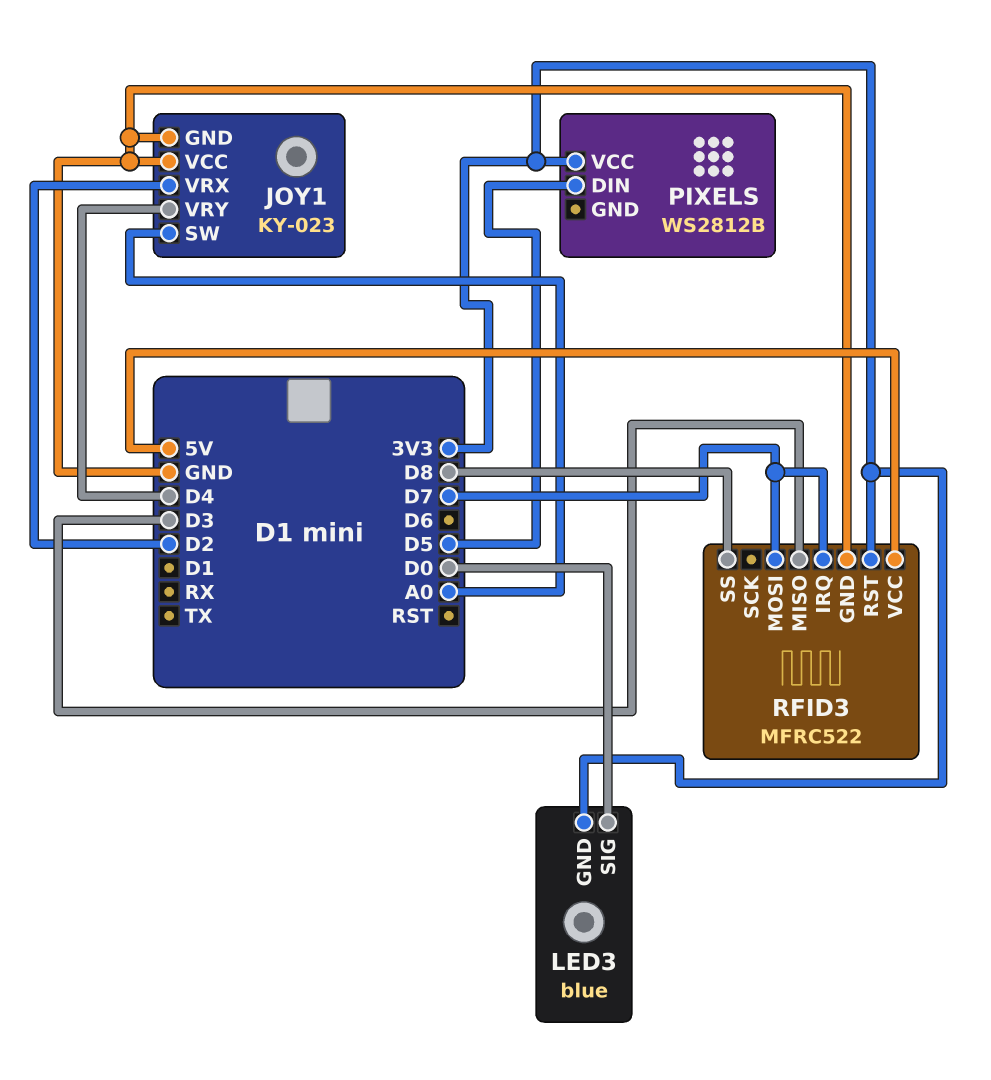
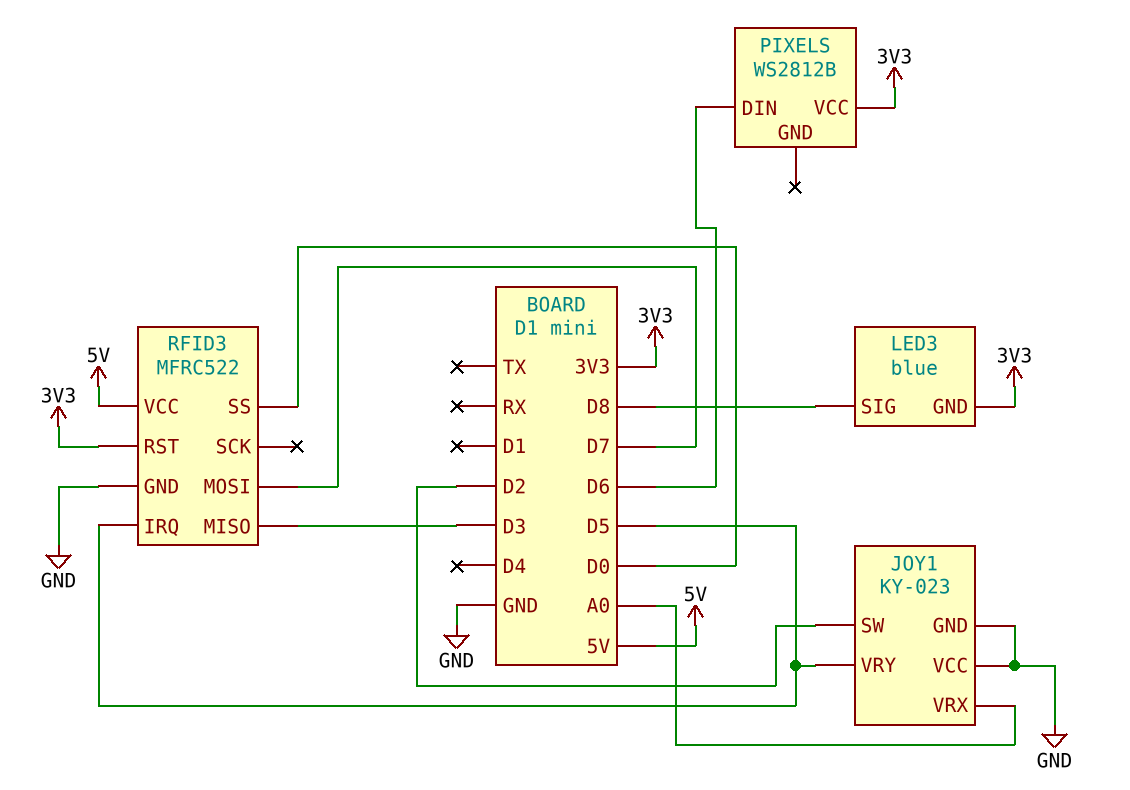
JOY1 pin SW: A0 -> D2
JOY1 pin VRX: D2 -> A0
JOY1 pin VRY: D4 -> D5
LED3 pin SIG: D0 -> D8
PIXELS pin DIN: D5 -> D6
RFID3 pin IRQ: D7 -> D5
RFID3 pin SS: D8 -> D0

